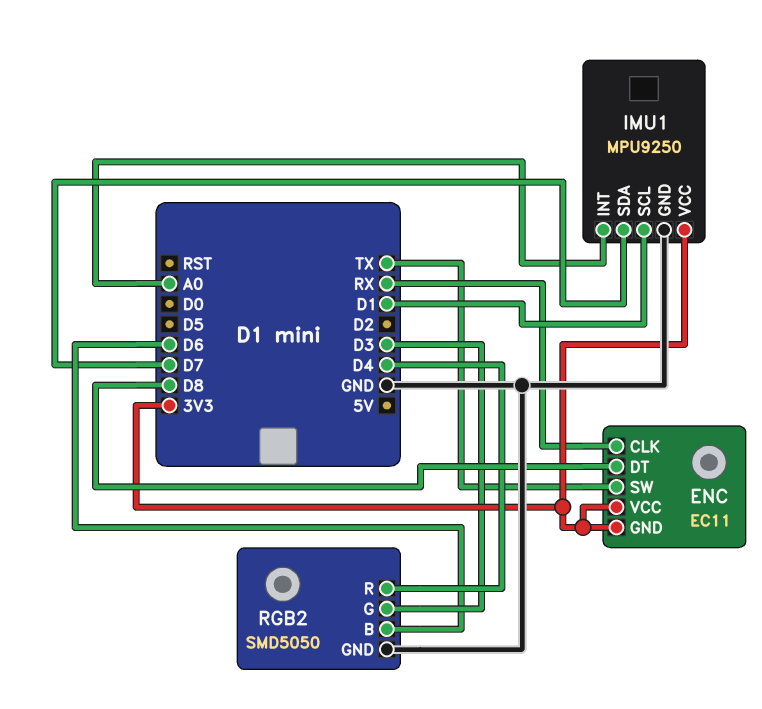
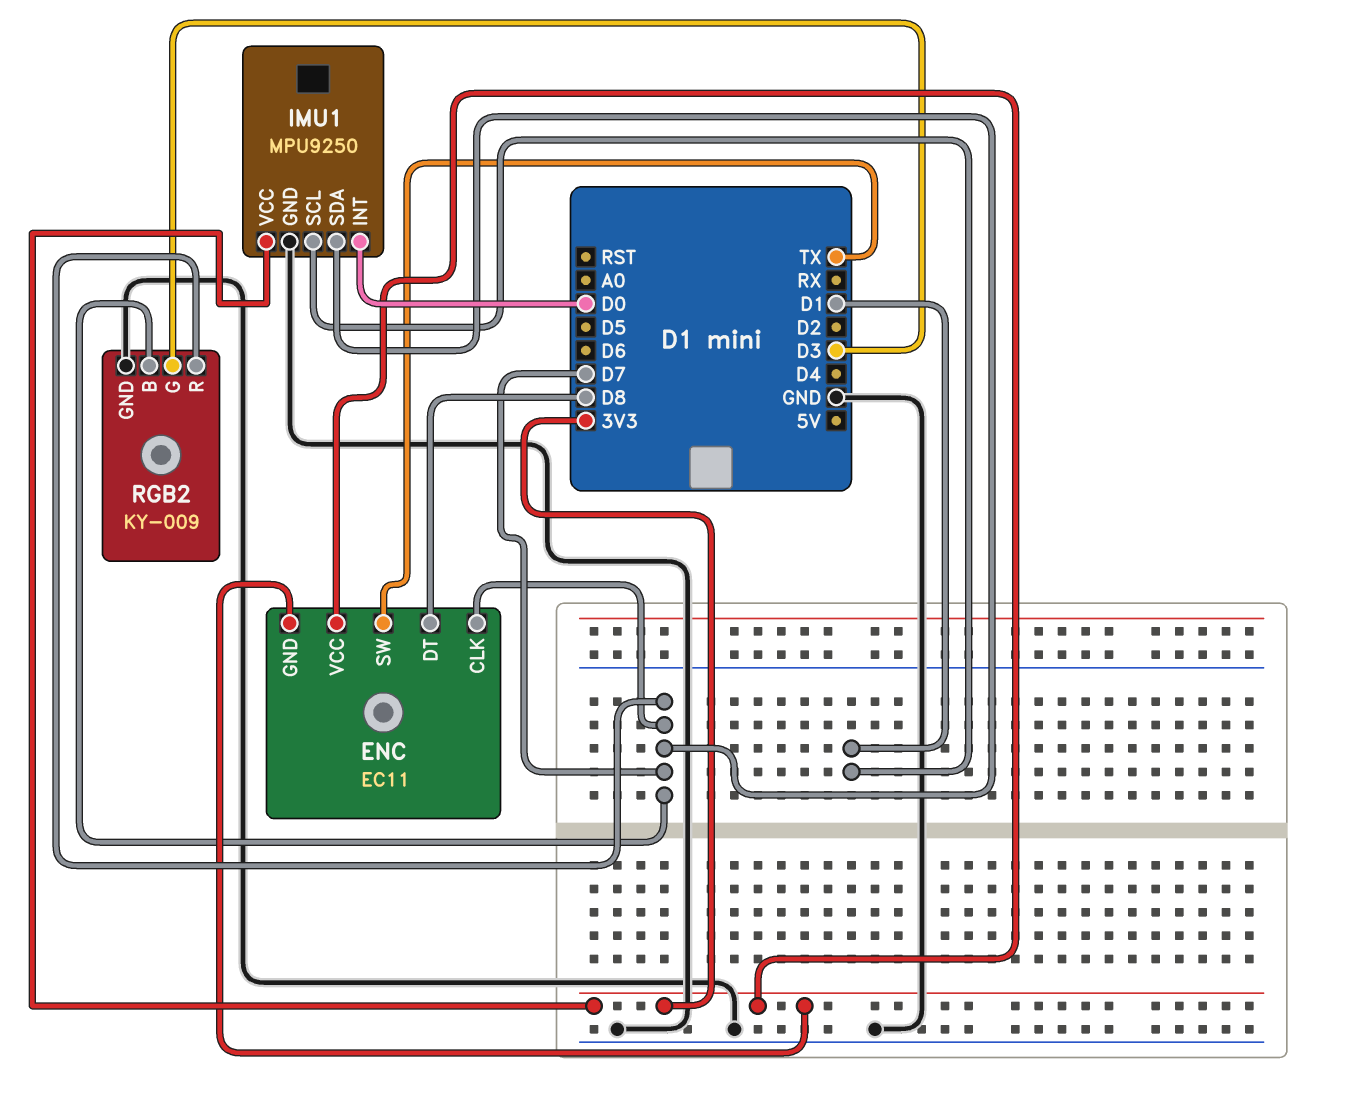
ENC pin CLK: RX -> D7
IMU1 pin INT: A0 -> D0
RGB2: SMD5050 -> KY-009
RGB2 pin B: D6 -> D7
RGB2 pin R: D4 -> D7

